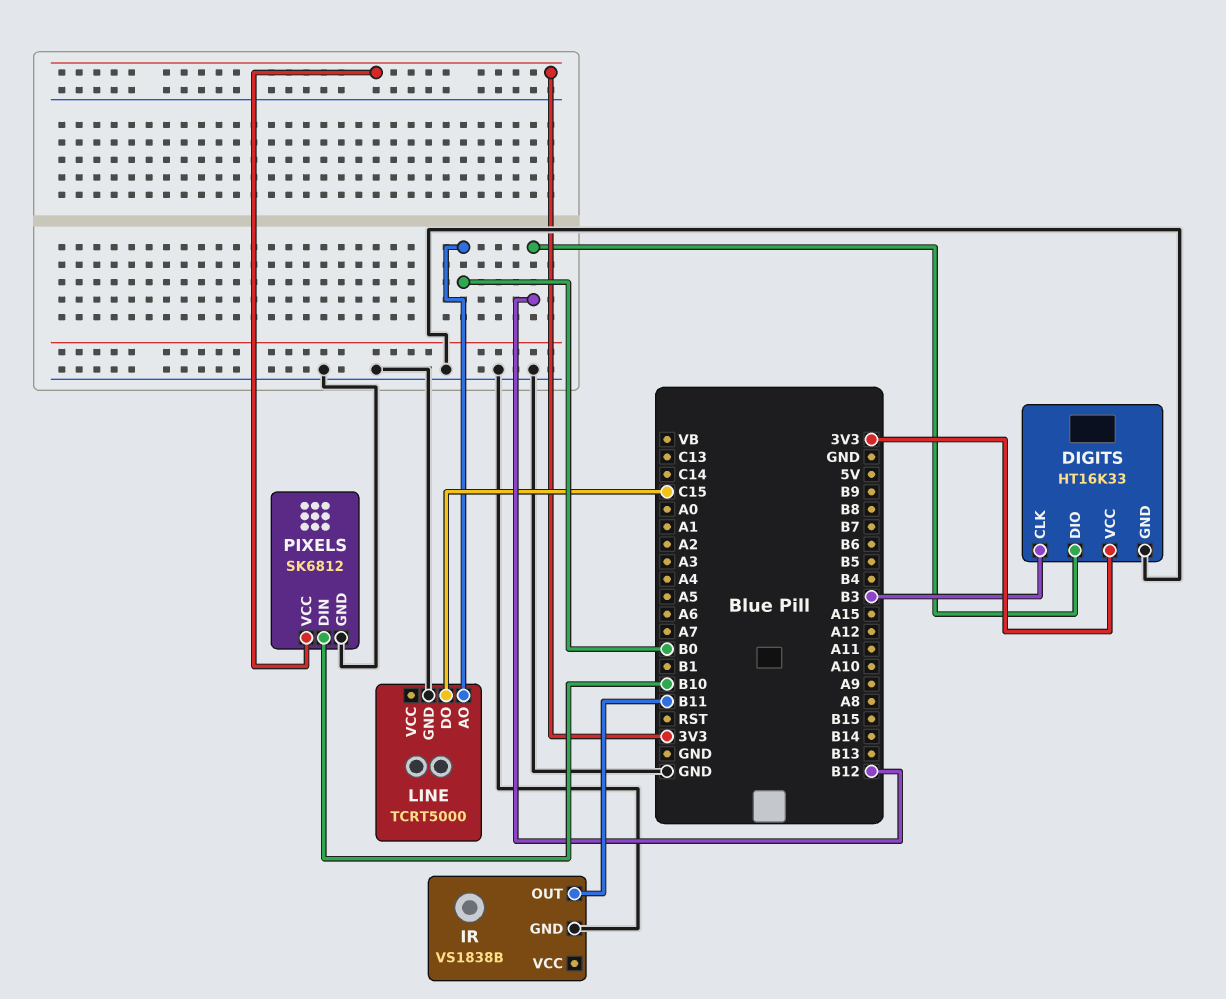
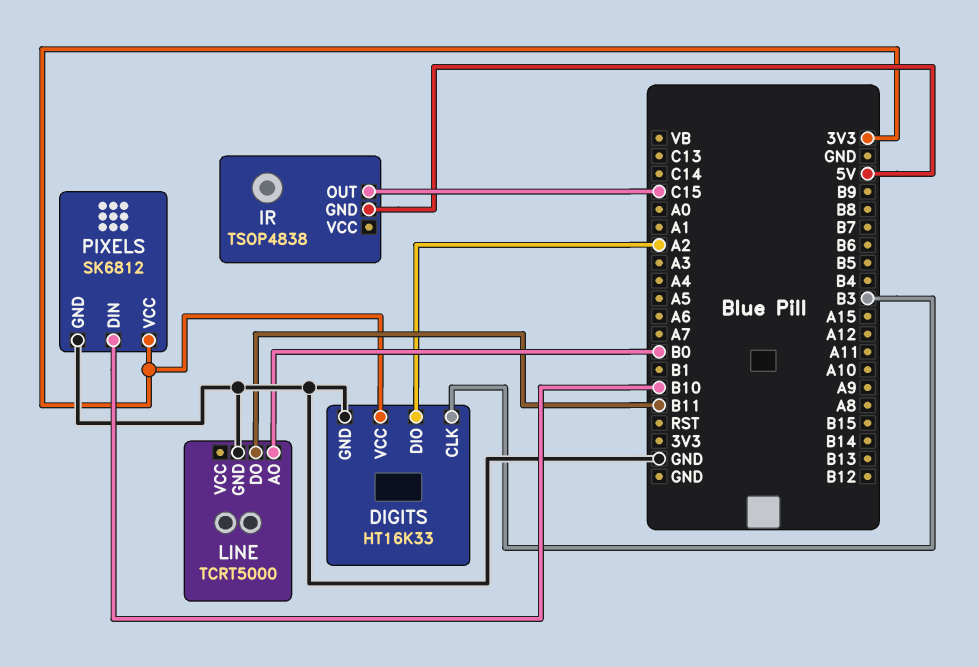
DIGITS pin DIO: B12 -> A2
IR: VS1838B -> TSOP4838
IR pin GND: GND -> 5V
IR pin OUT: B11 -> C15
LINE pin DO: C15 -> B11

